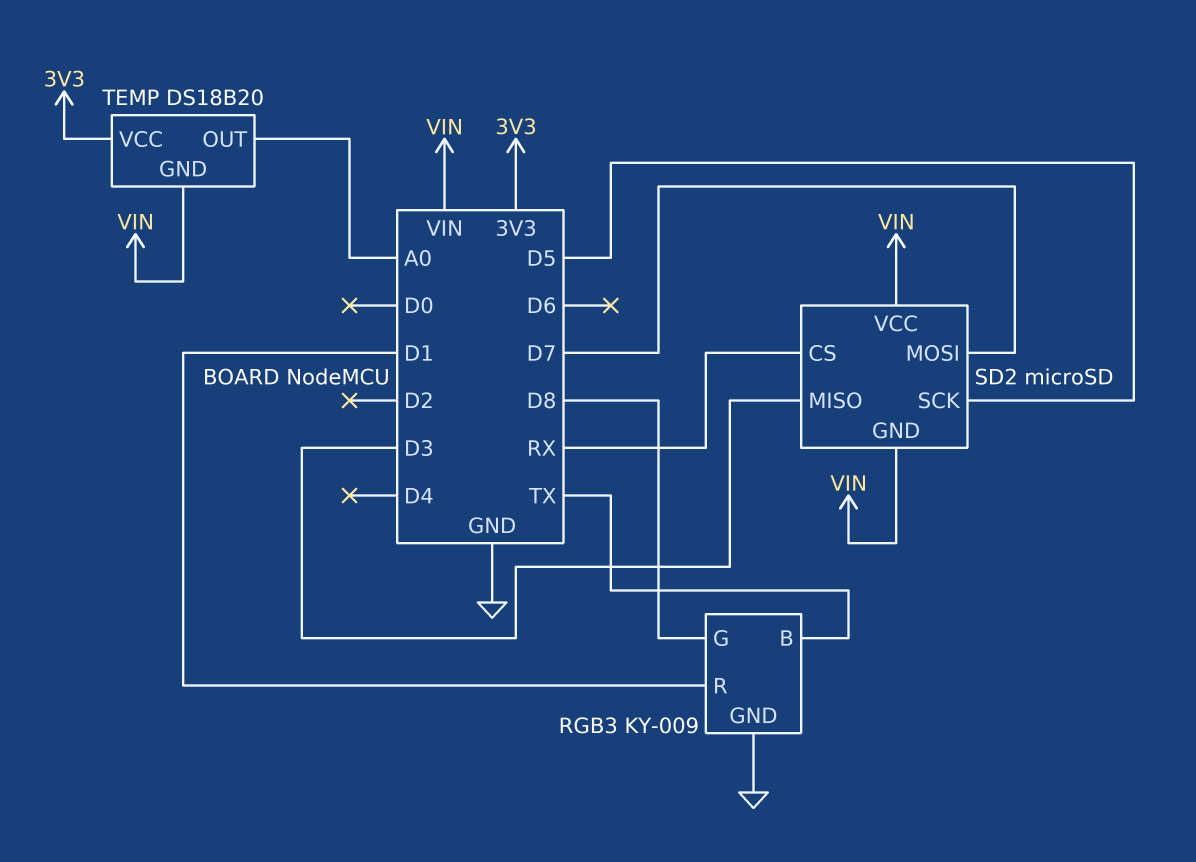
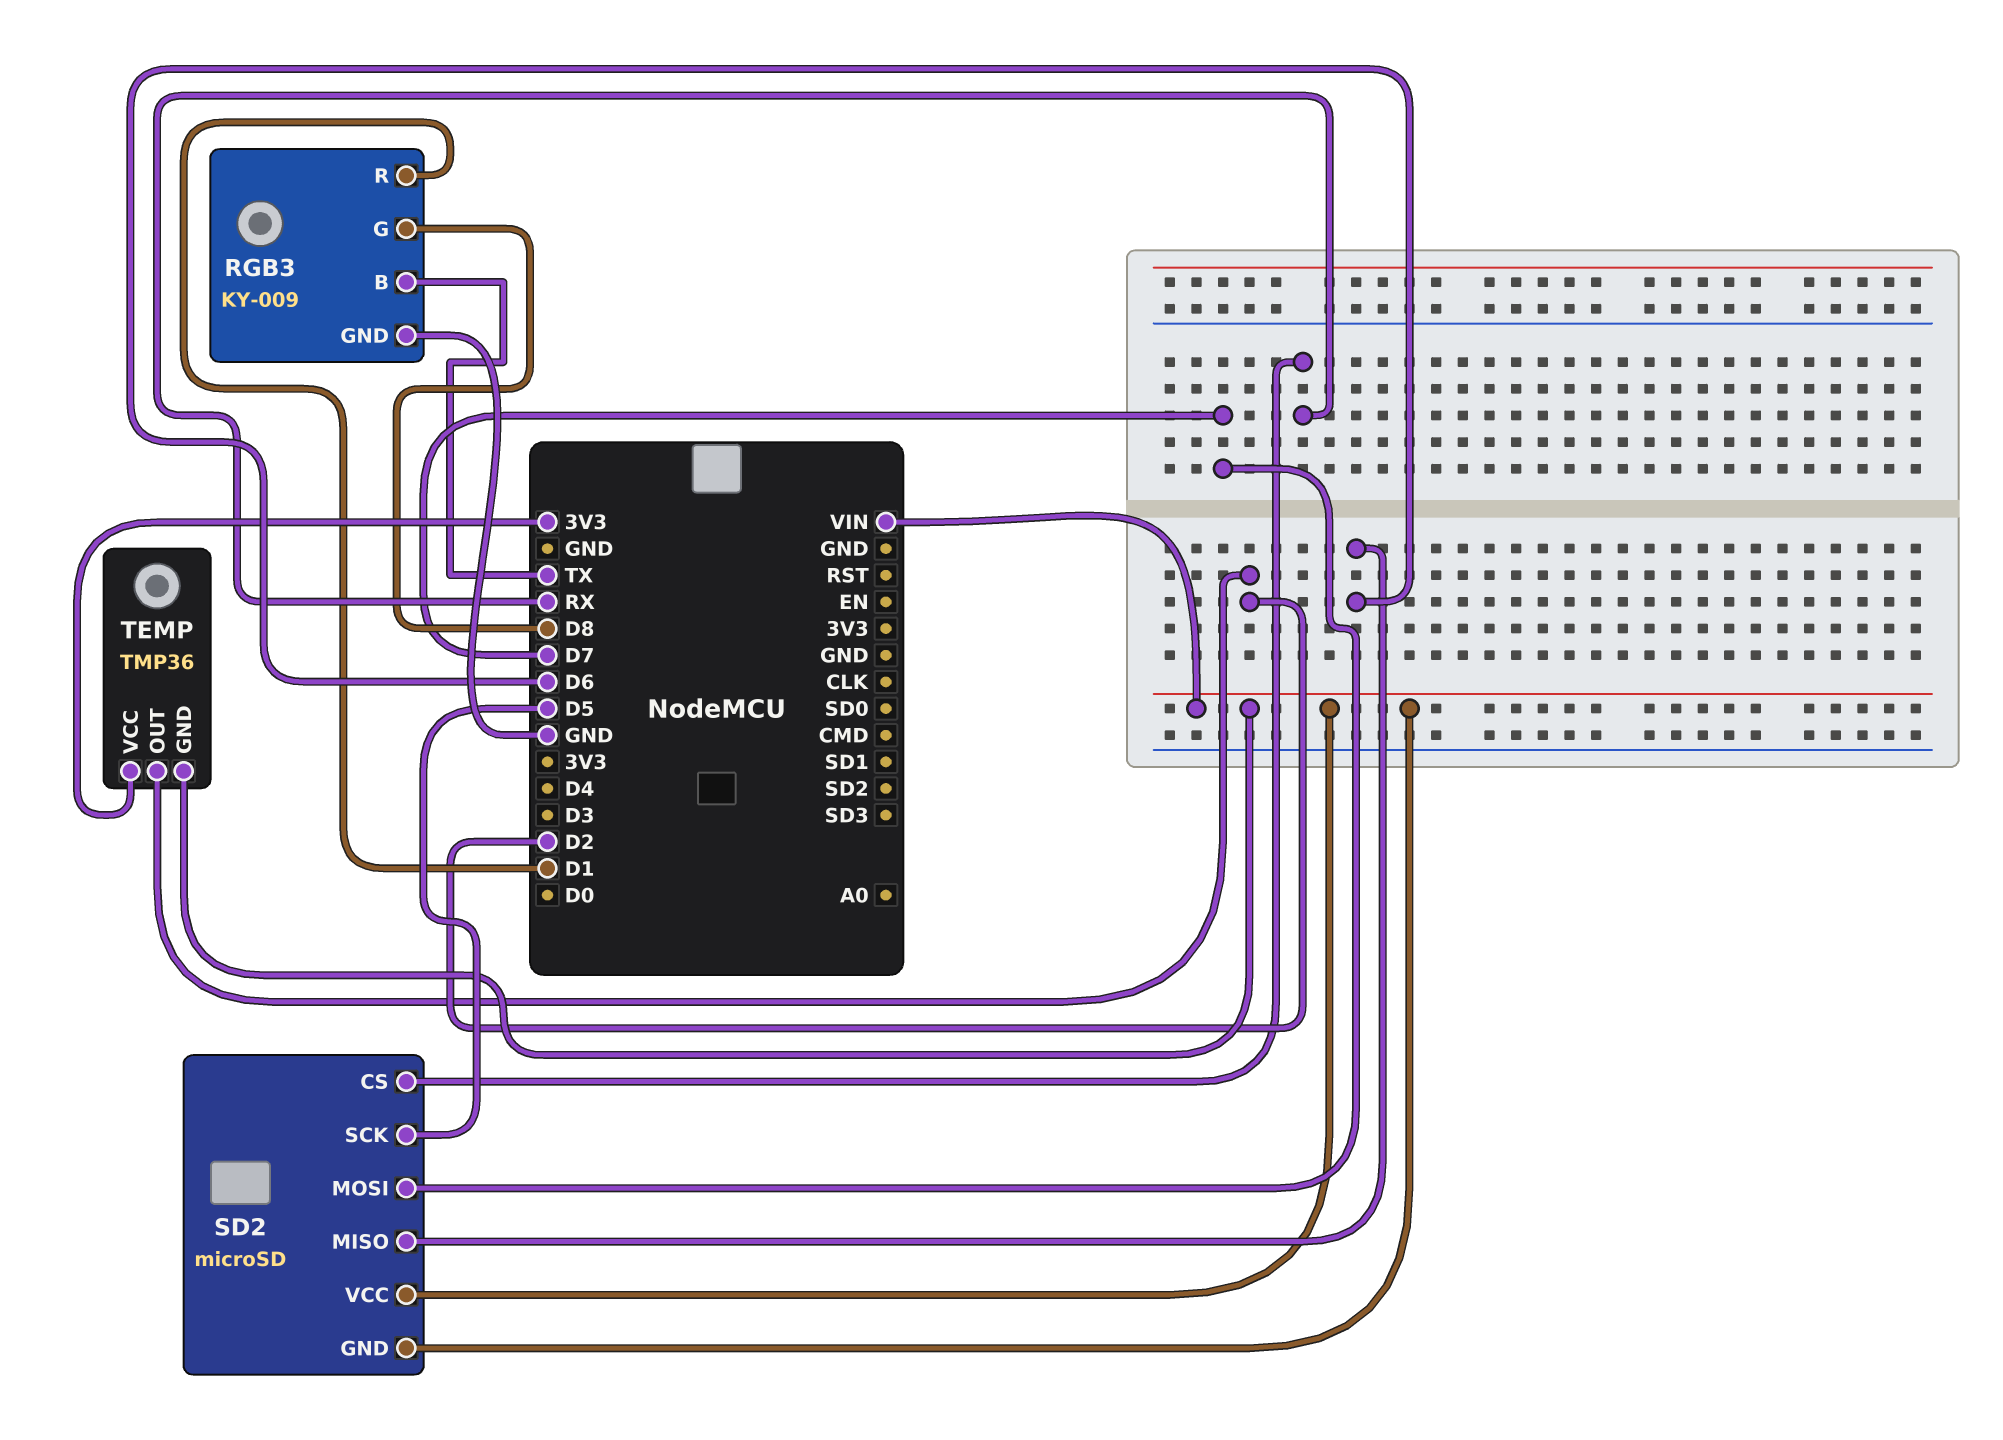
SD2 pin MISO: D3 -> D6
TEMP: DS18B20 -> TMP36
TEMP pin OUT: A0 -> D2

